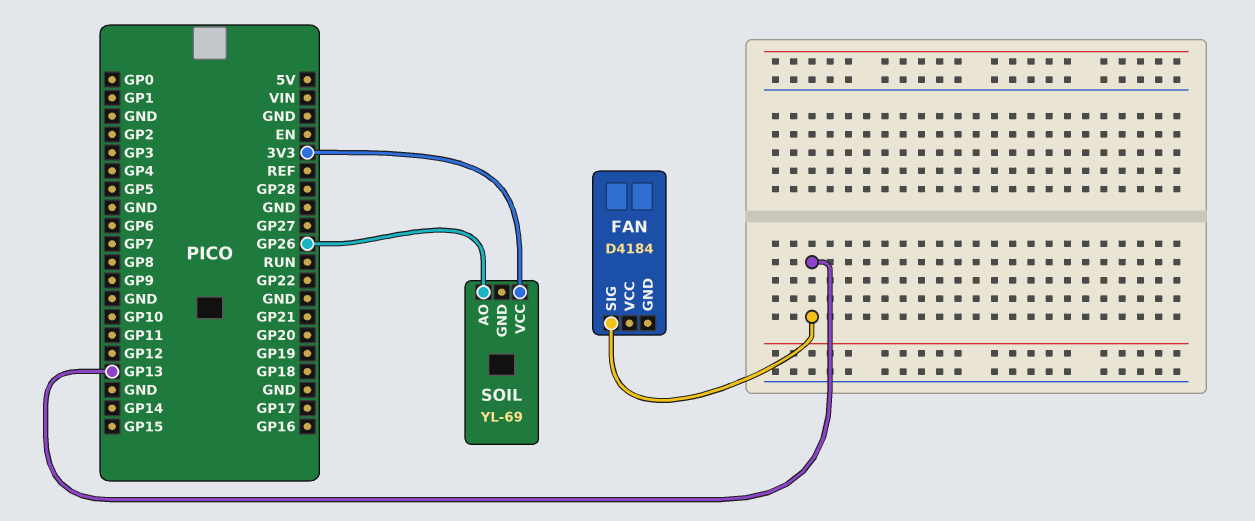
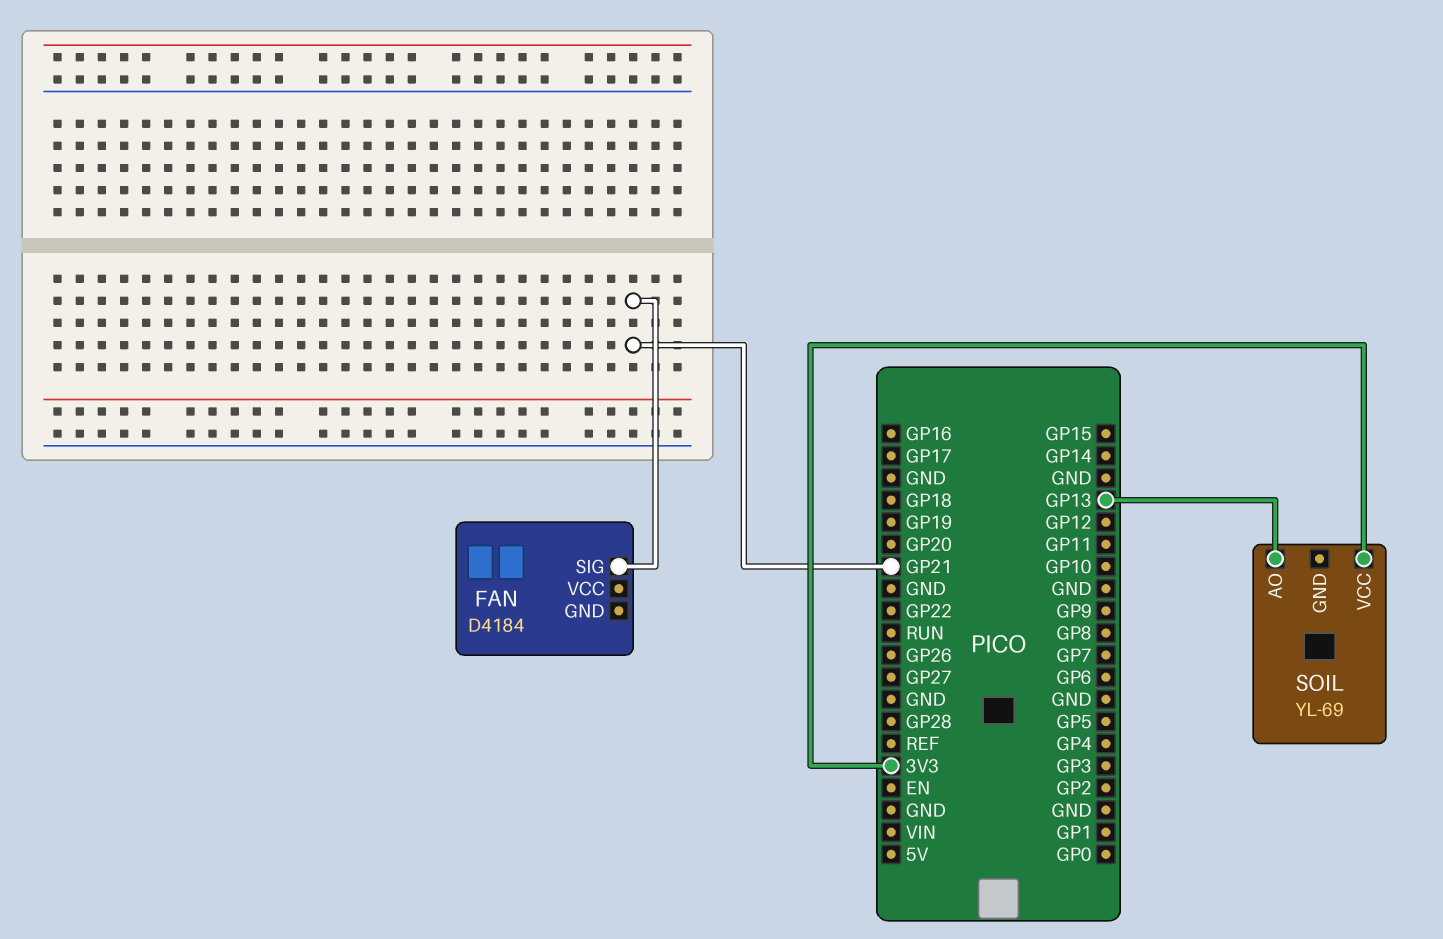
FAN pin SIG: GP13 -> GP21
SOIL pin AO: GP26 -> GP13

